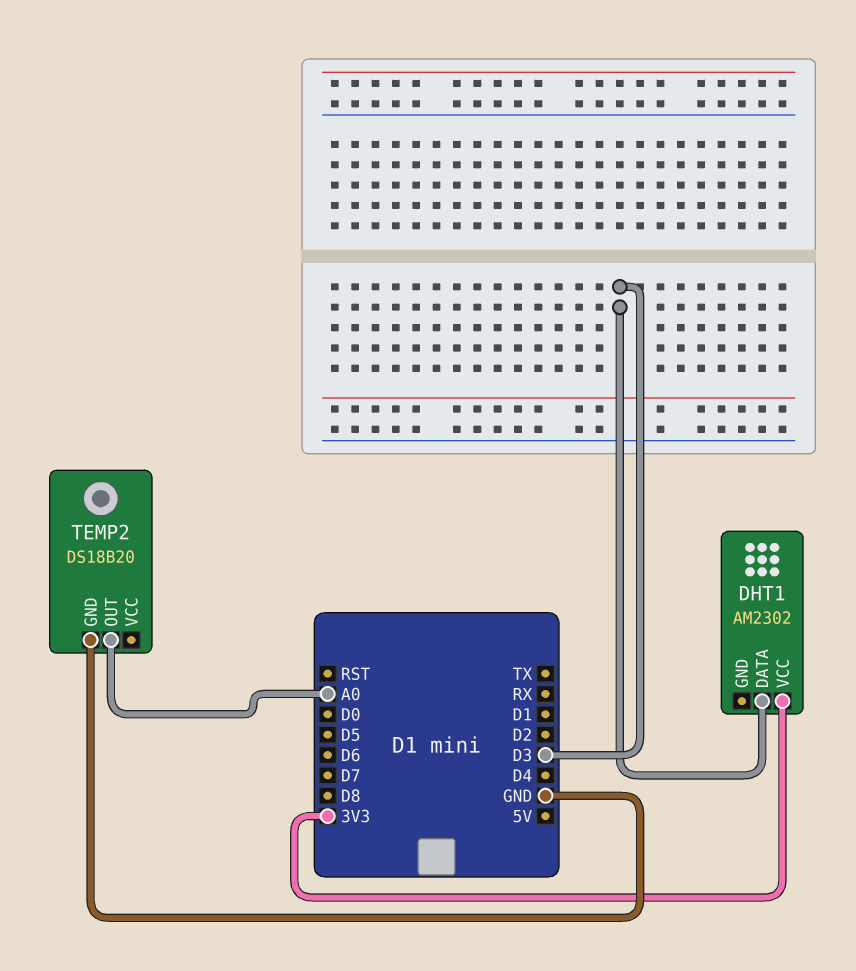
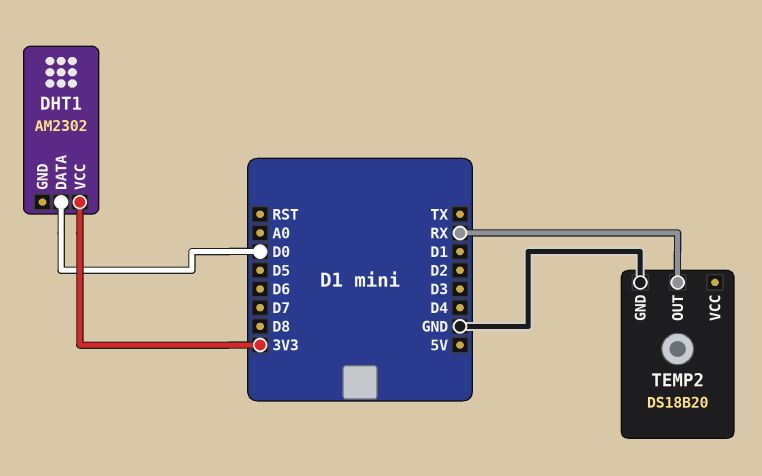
DHT1 pin DATA: D3 -> D0
TEMP2 pin OUT: A0 -> RX

